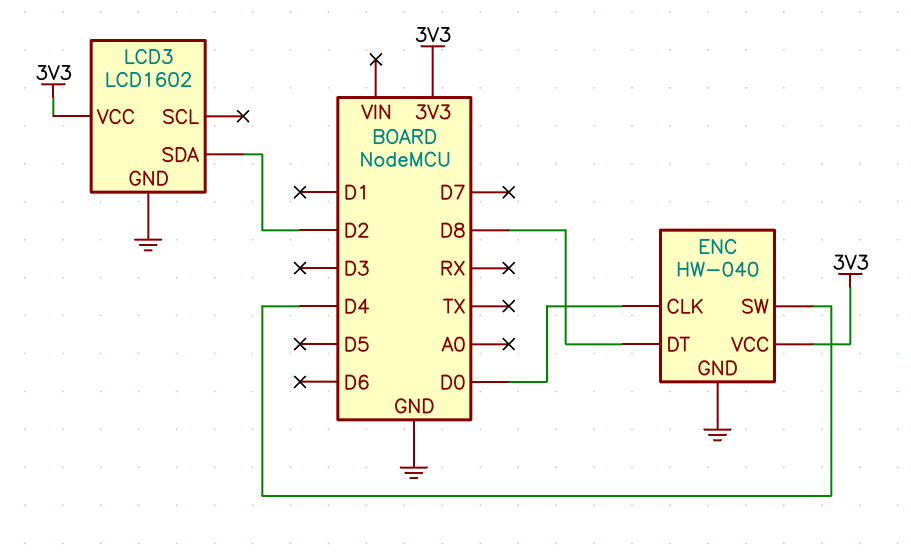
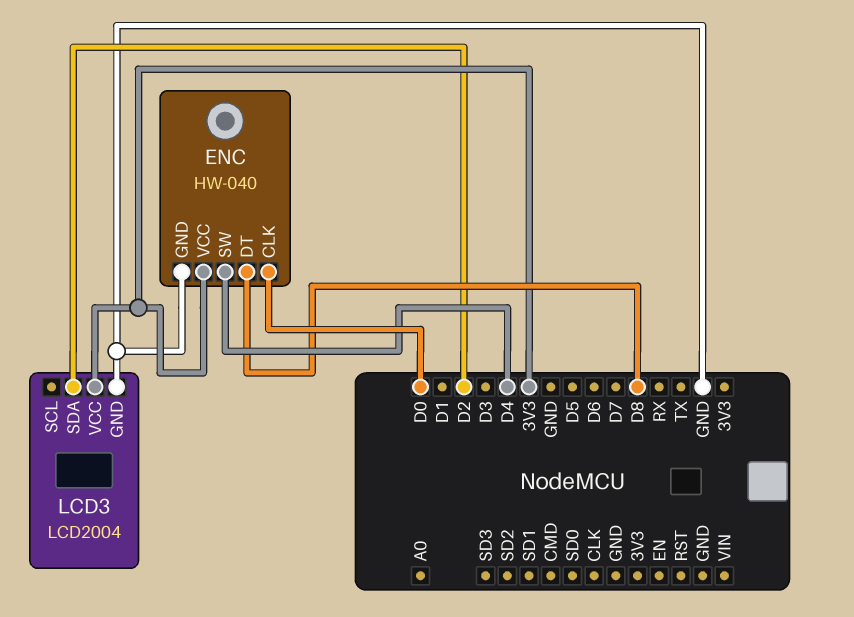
LCD3: LCD1602 -> LCD2004

